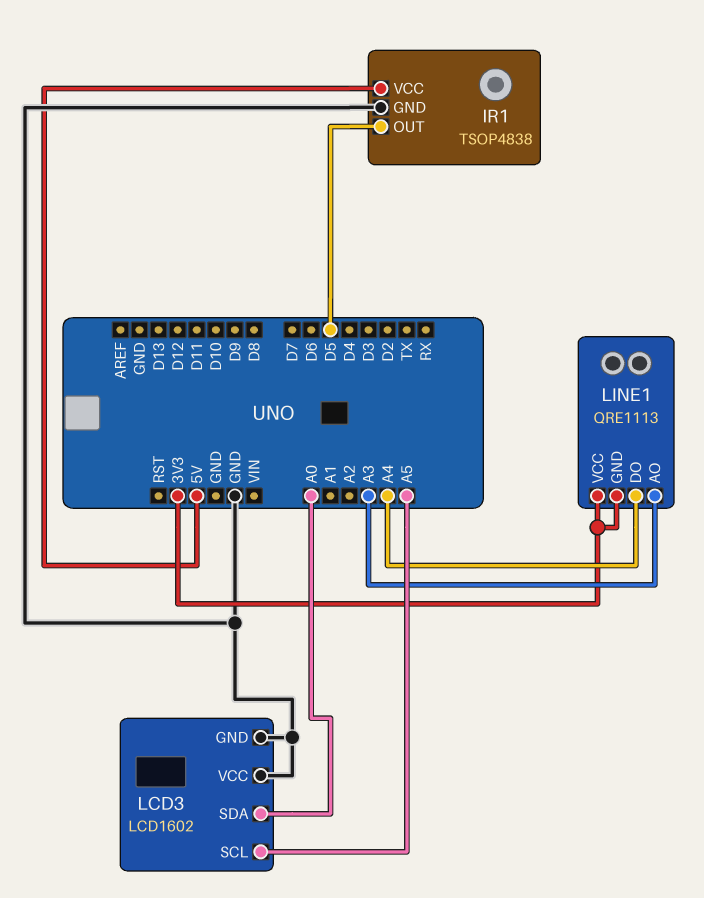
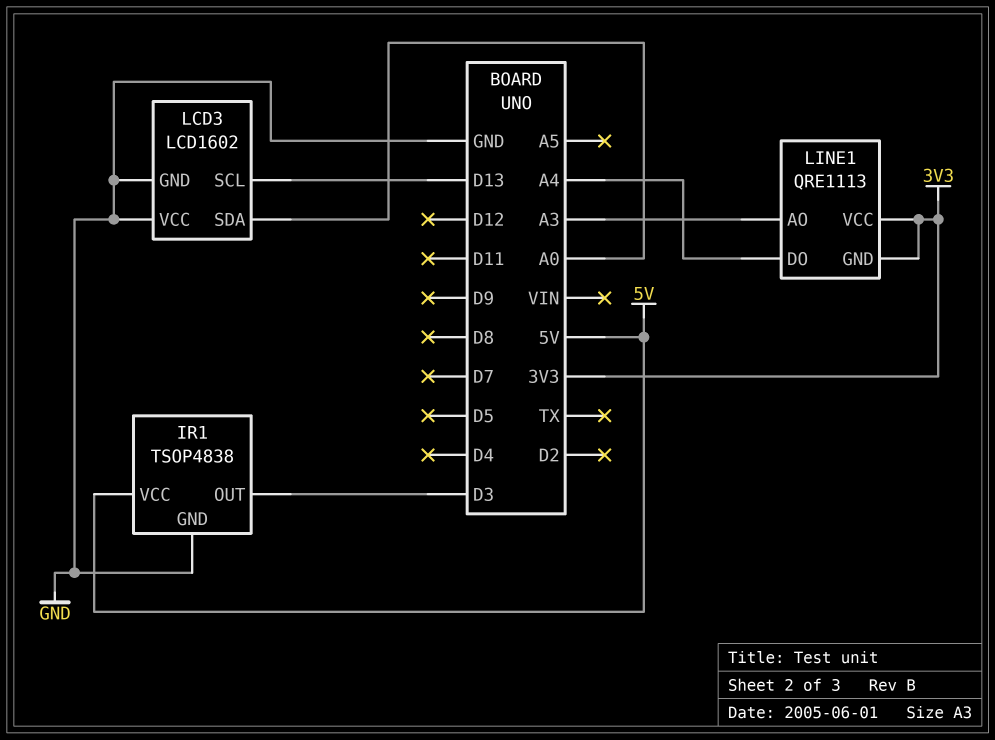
IR1 pin OUT: D5 -> D3
LCD3 pin SCL: A5 -> D13

